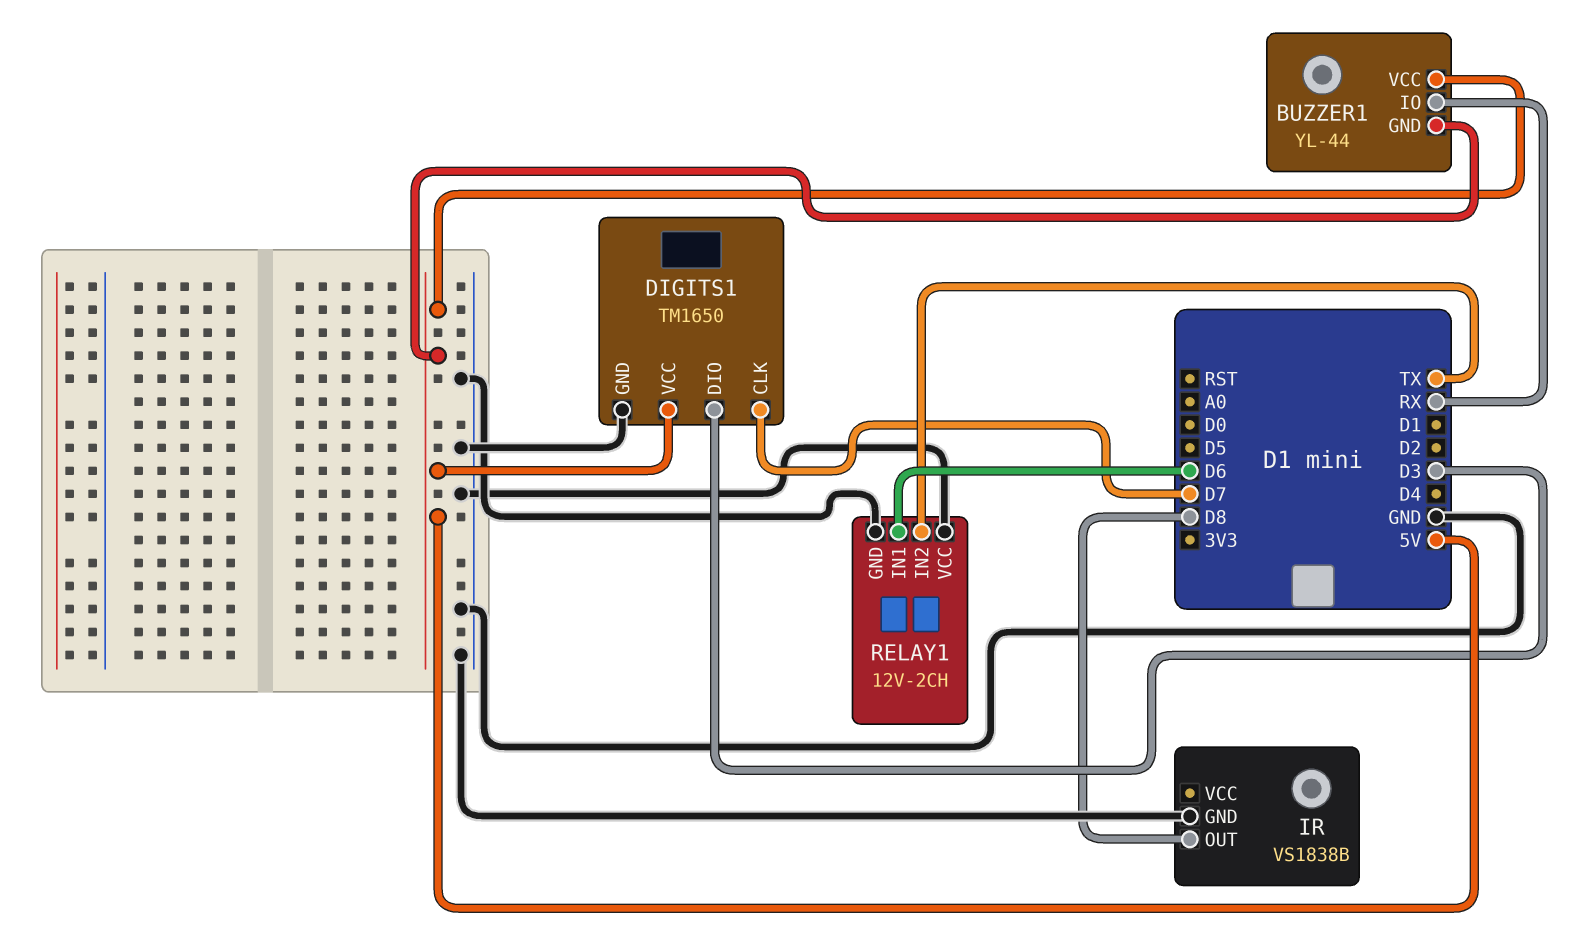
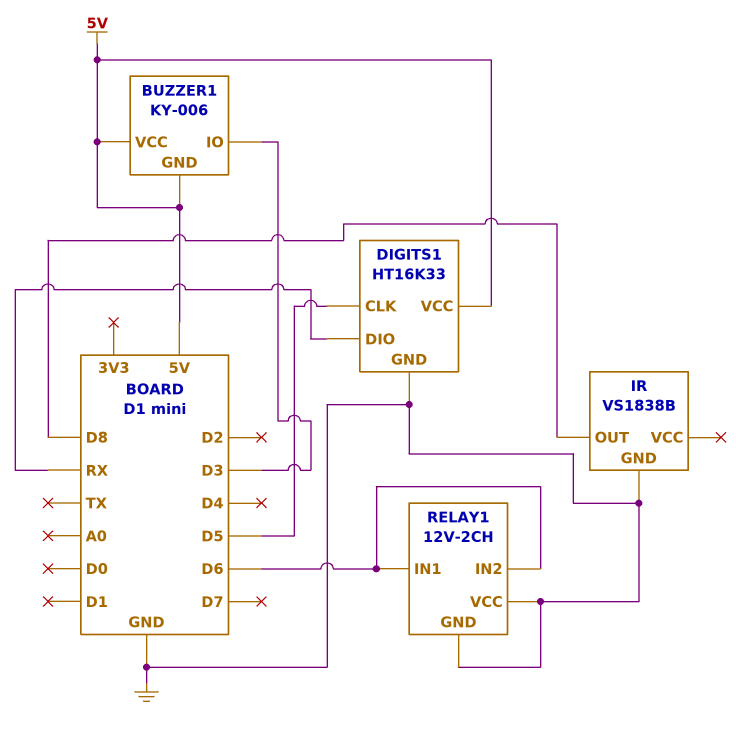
BUZZER1: YL-44 -> KY-006
BUZZER1 pin IO: RX -> D3
DIGITS1: TM1650 -> HT16K33
DIGITS1 pin CLK: D7 -> D5
DIGITS1 pin DIO: D3 -> RX
RELAY1 pin IN2: TX -> D6

